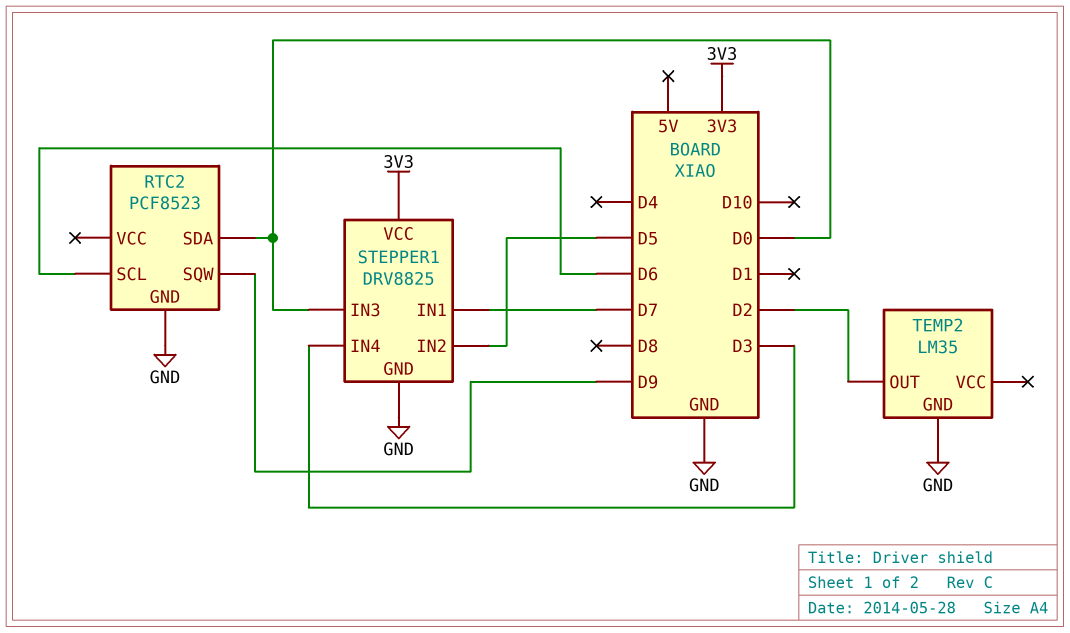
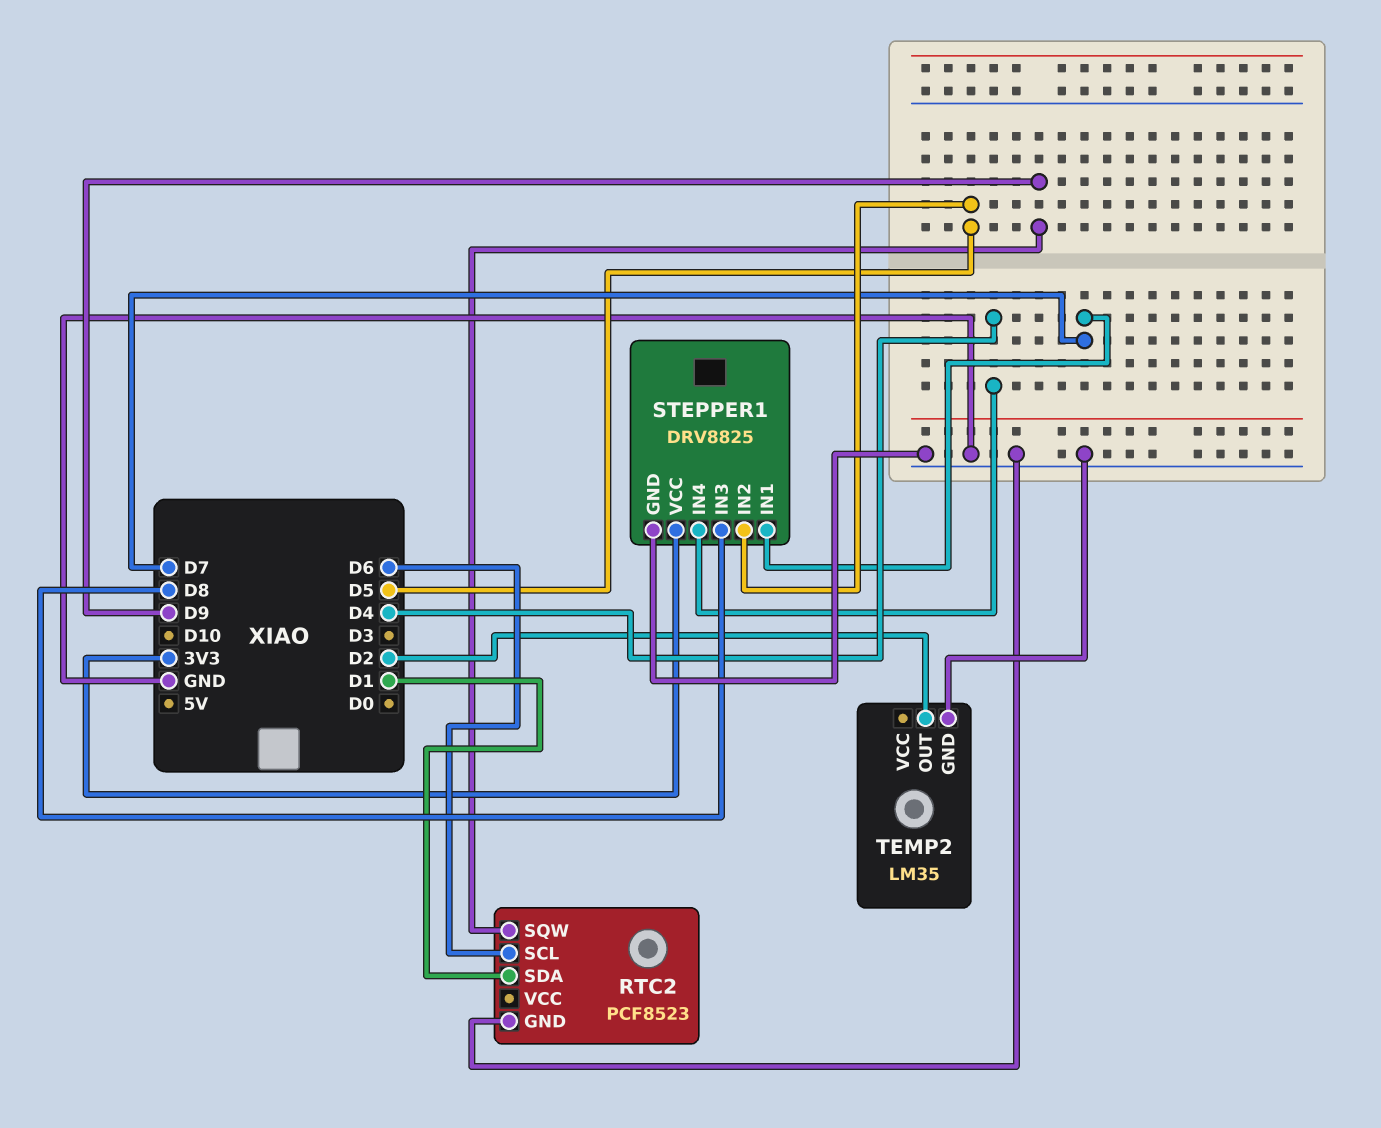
RTC2 pin SDA: D0 -> D1
STEPPER1 pin IN3: D0 -> D8
STEPPER1 pin IN4: D3 -> D4

